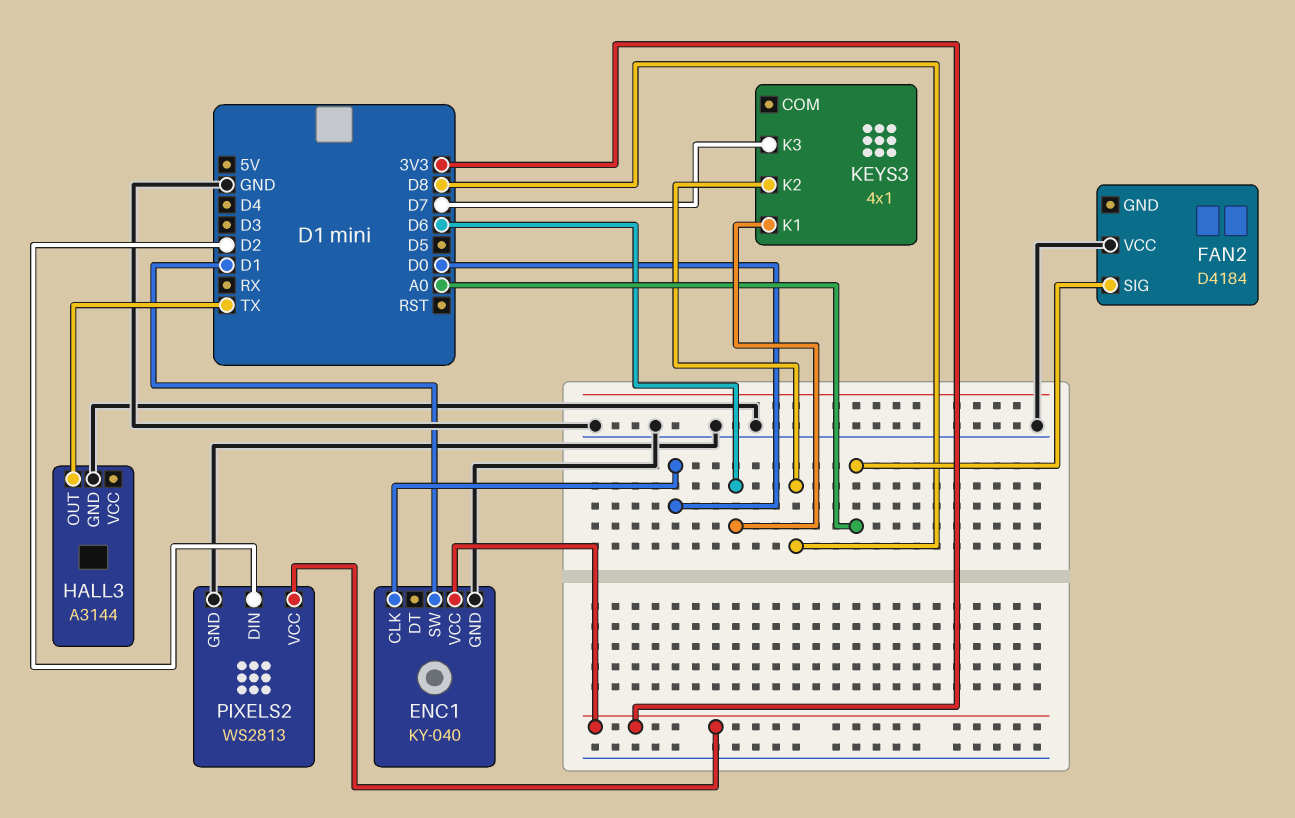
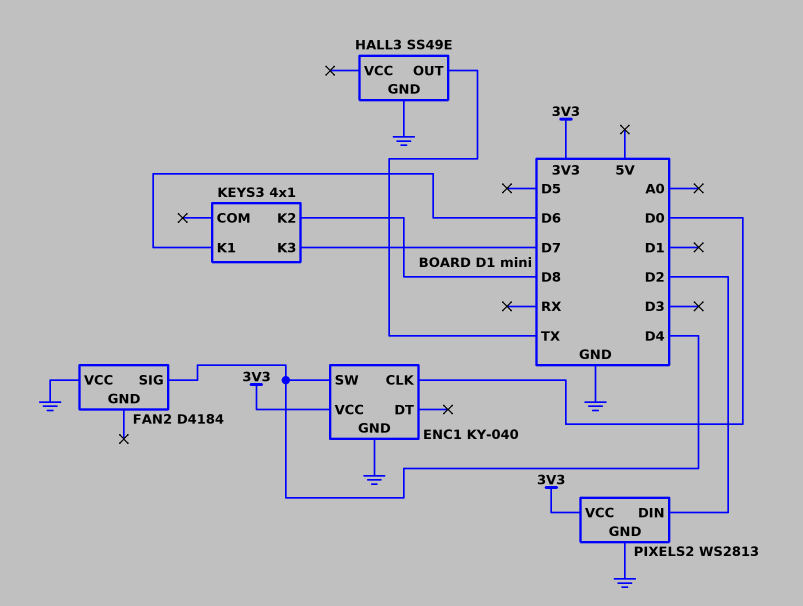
ENC1 pin SW: D1 -> D4
FAN2 pin SIG: A0 -> D4
HALL3: A3144 -> SS49E

